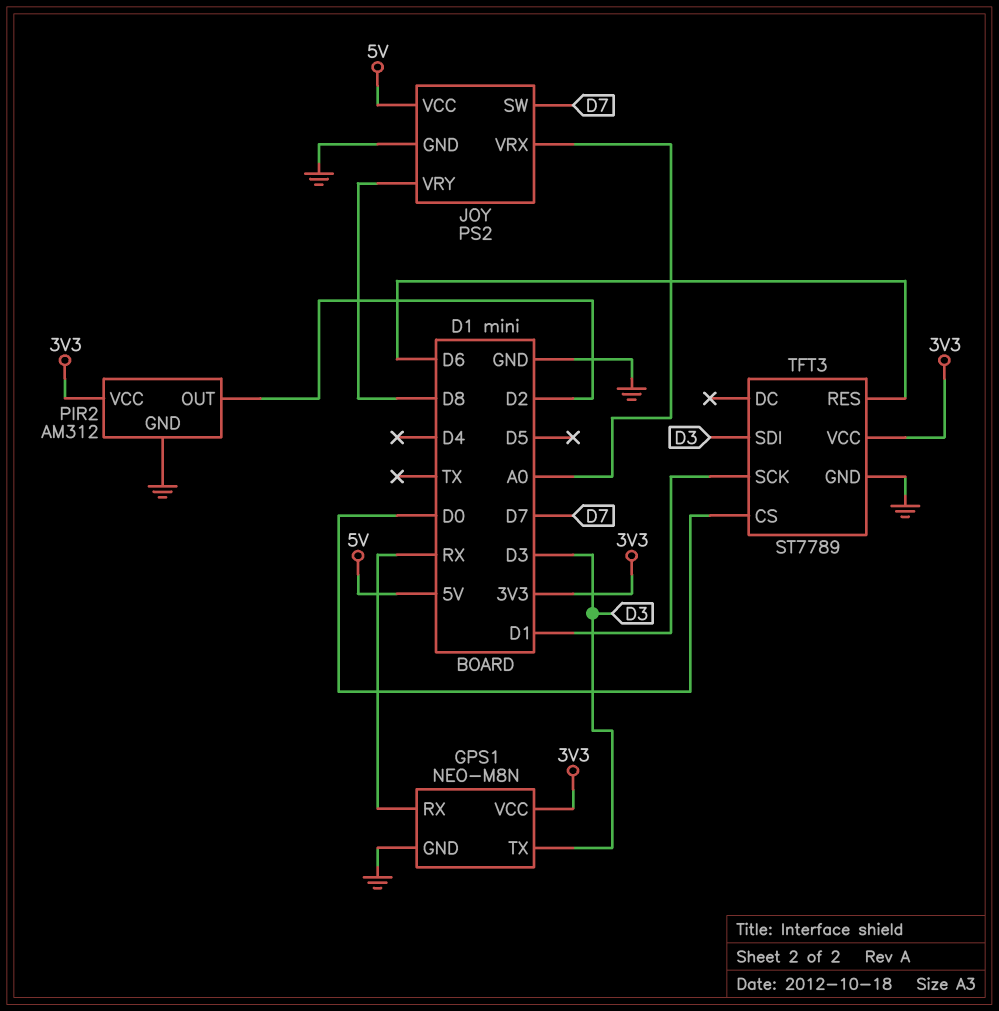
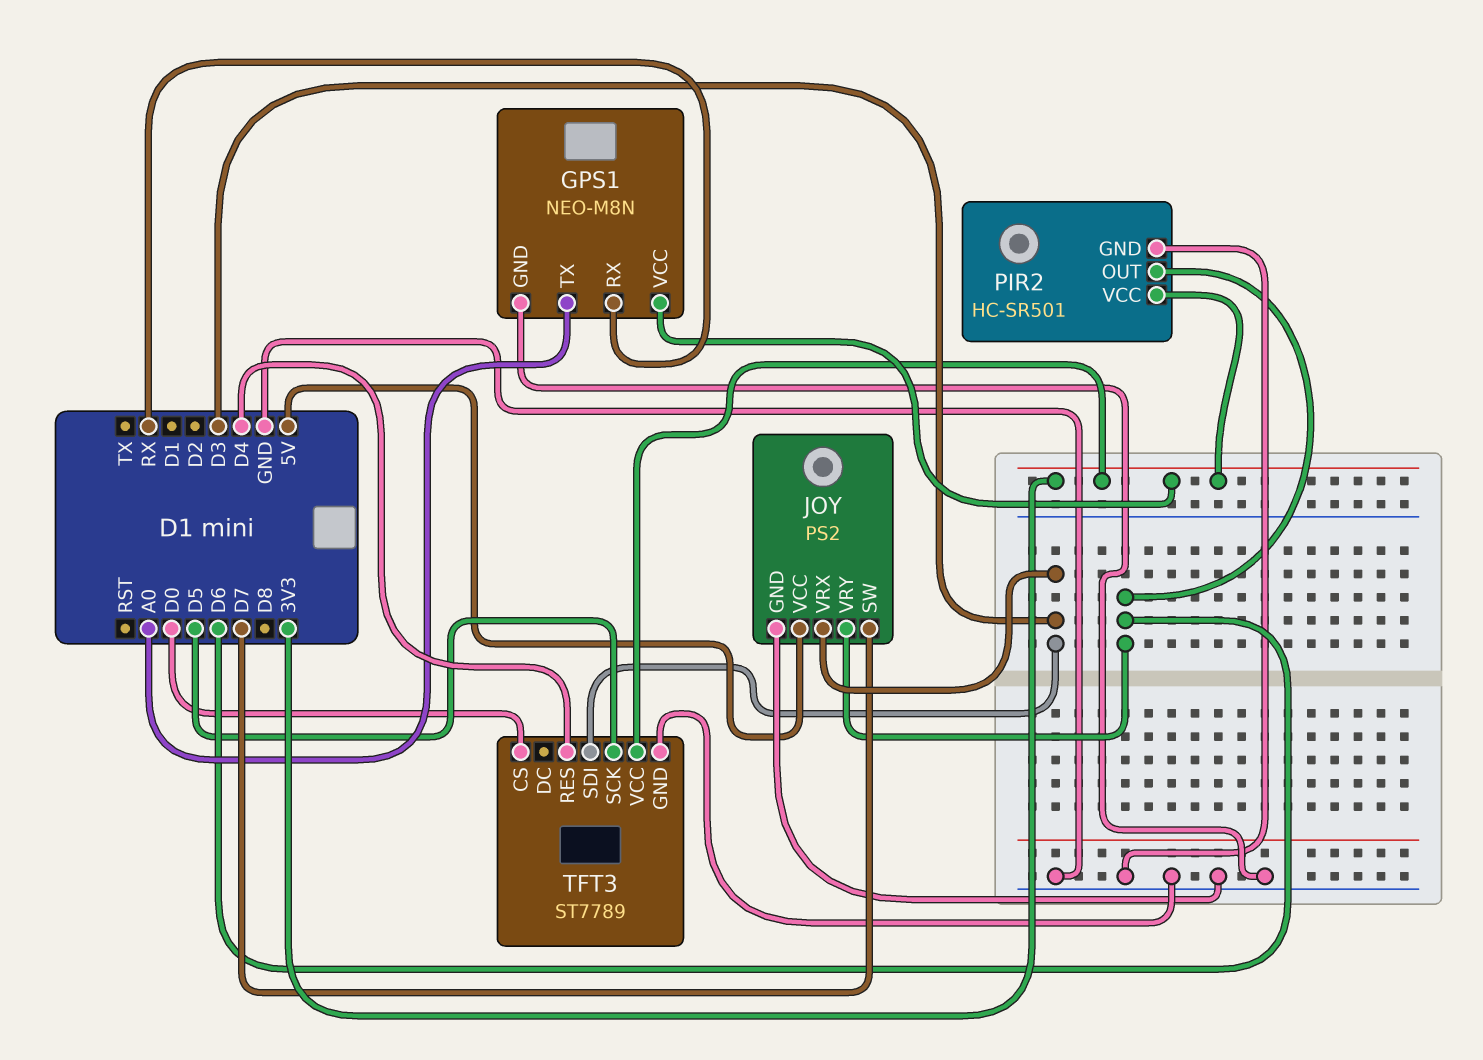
GPS1 pin TX: D3 -> A0
JOY pin VRX: A0 -> D3
JOY pin VRY: D8 -> D6
PIR2: AM312 -> HC-SR501
PIR2 pin OUT: D2 -> D6
TFT3 pin RES: D6 -> D4
TFT3 pin SCK: D1 -> D5

